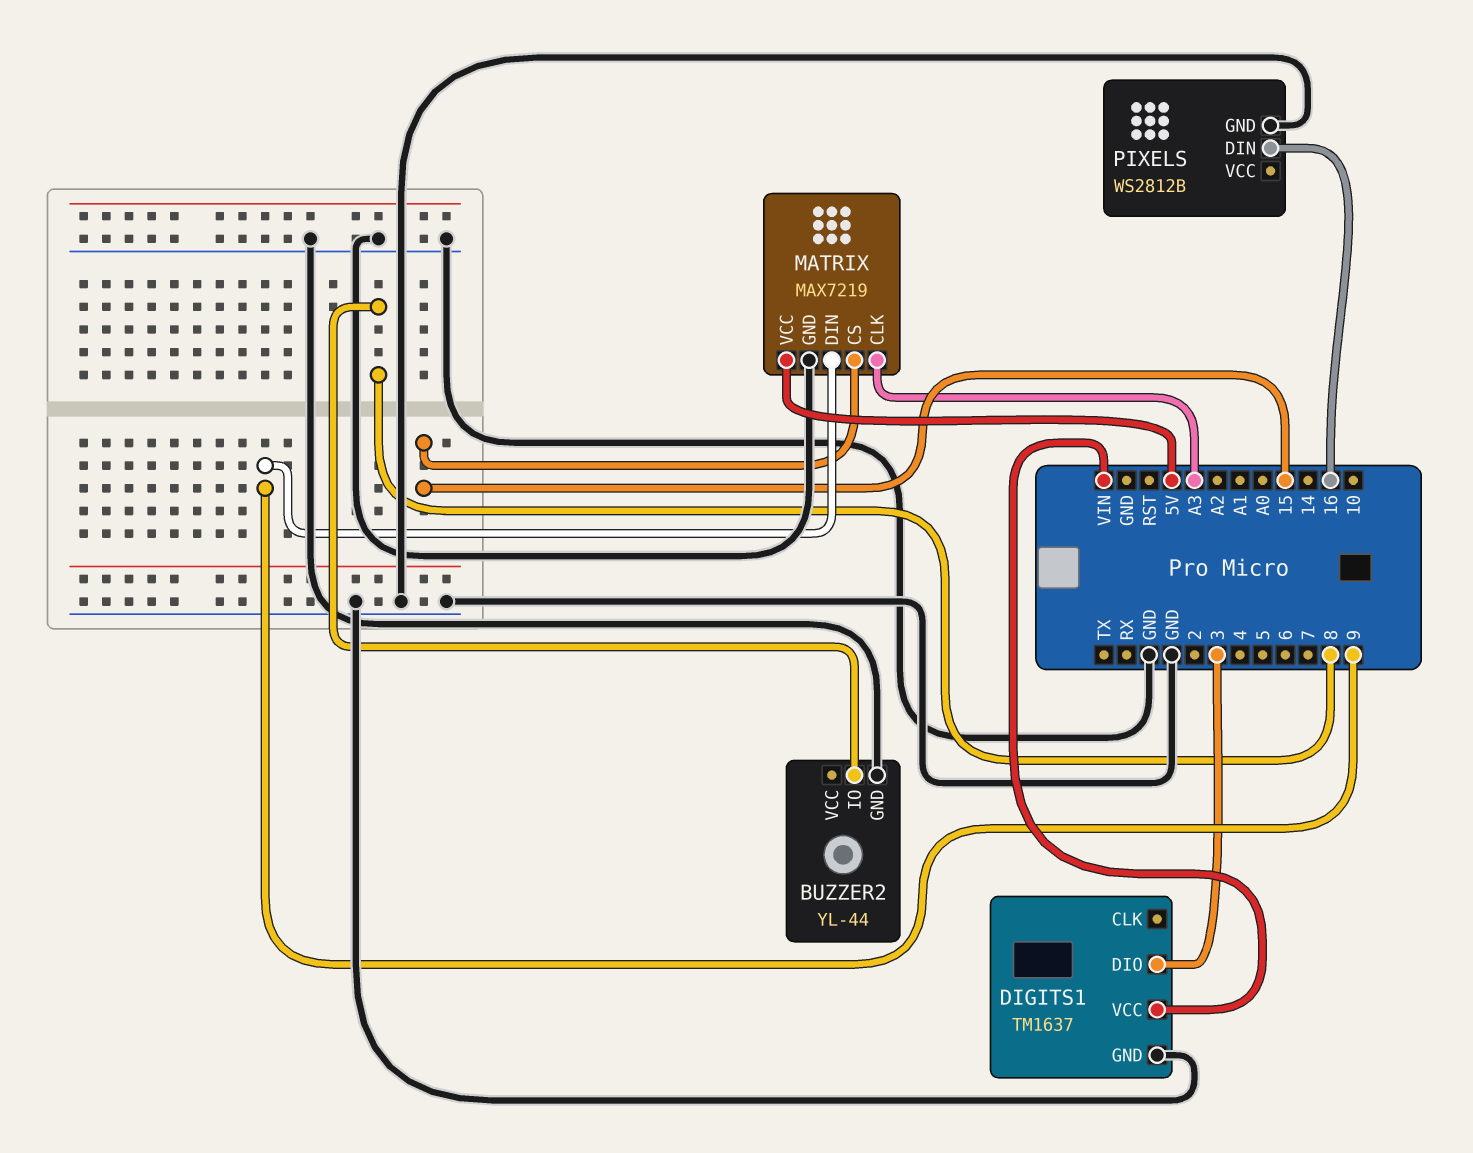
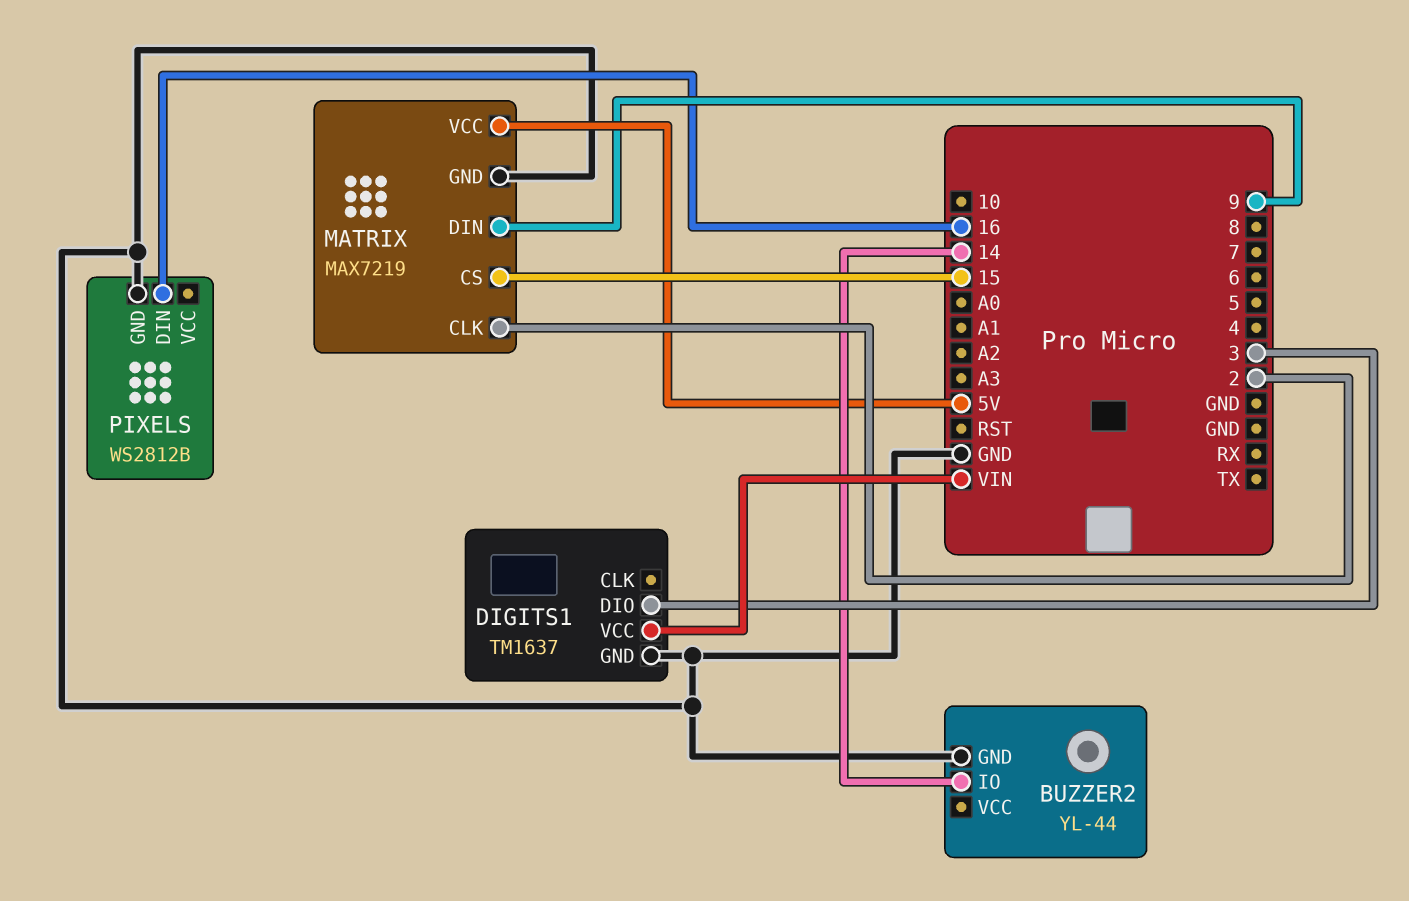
BUZZER2 pin IO: 8 -> 14
MATRIX pin CLK: A3 -> 2

